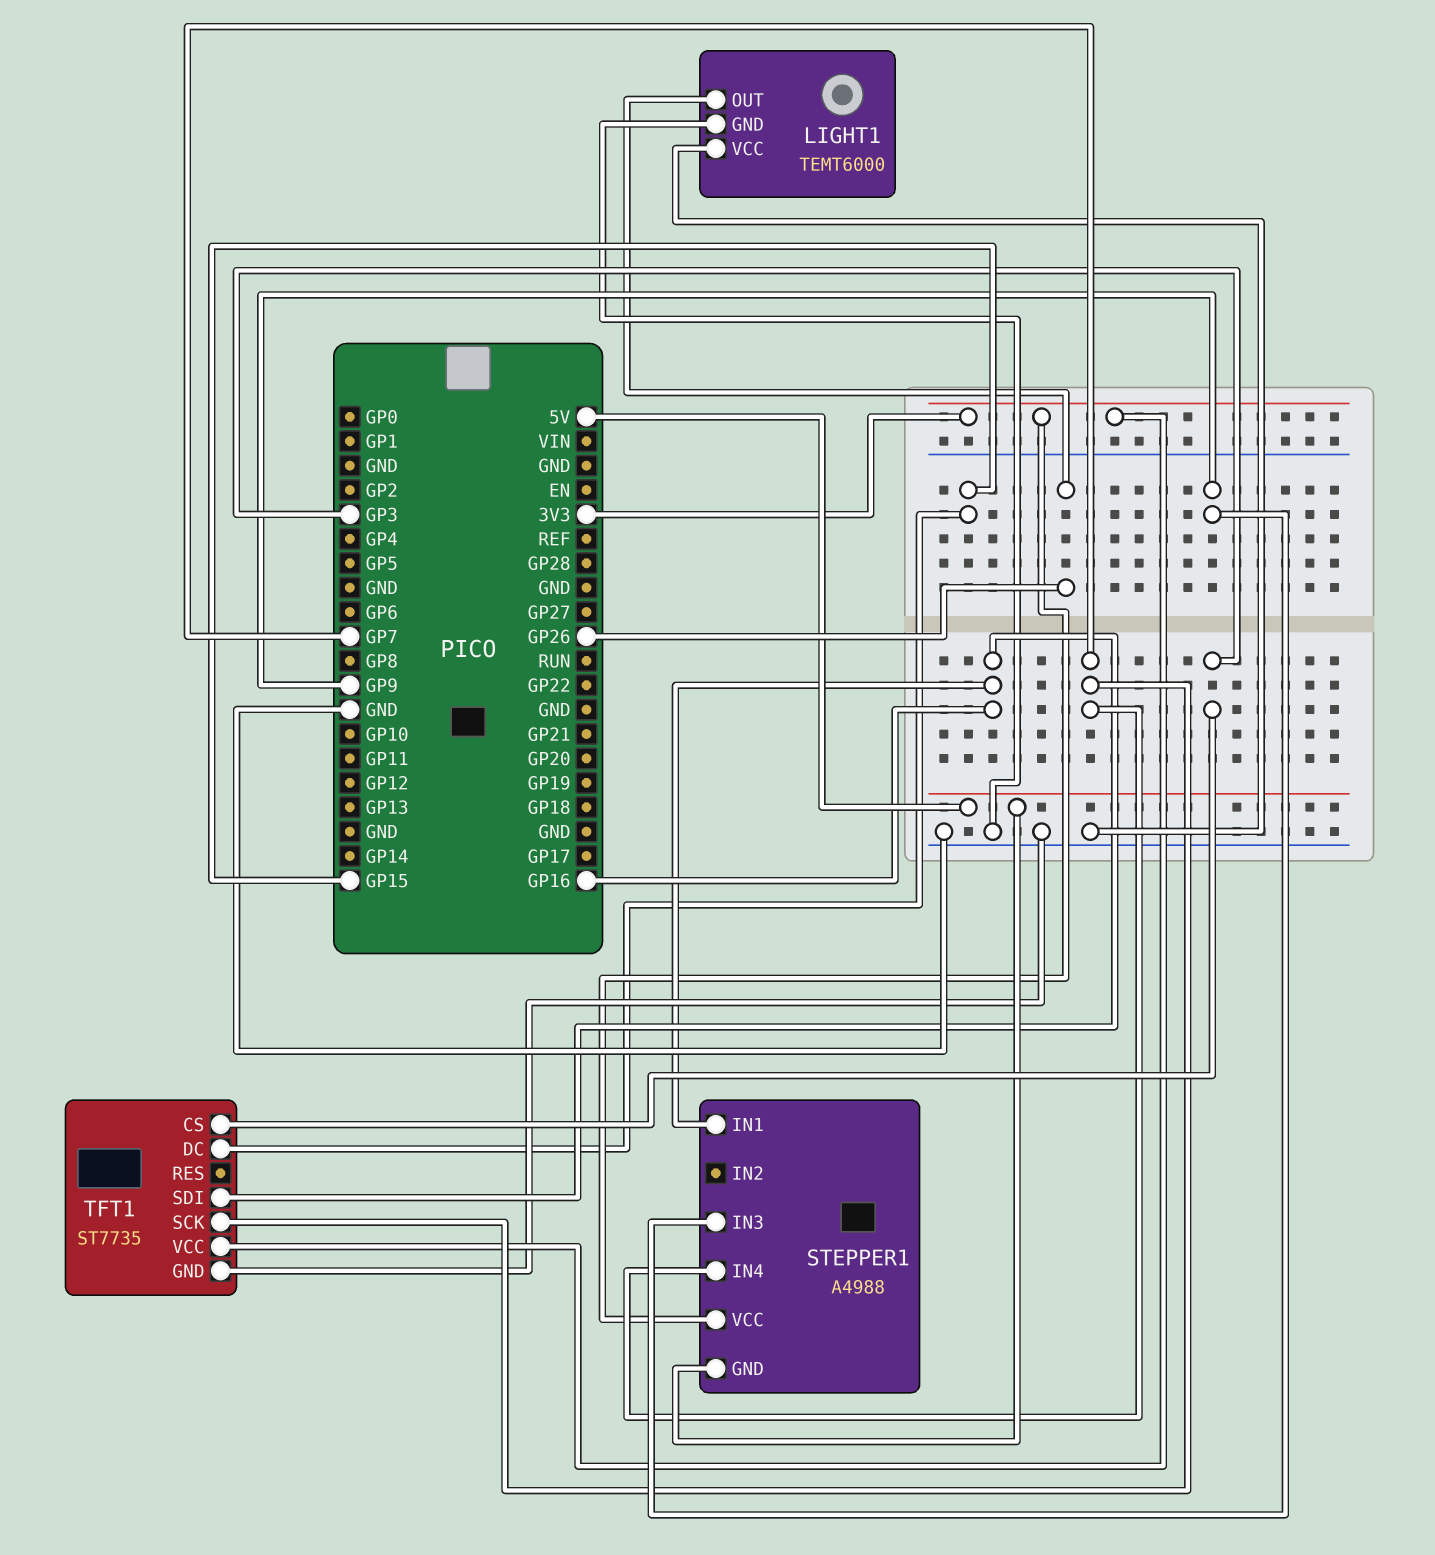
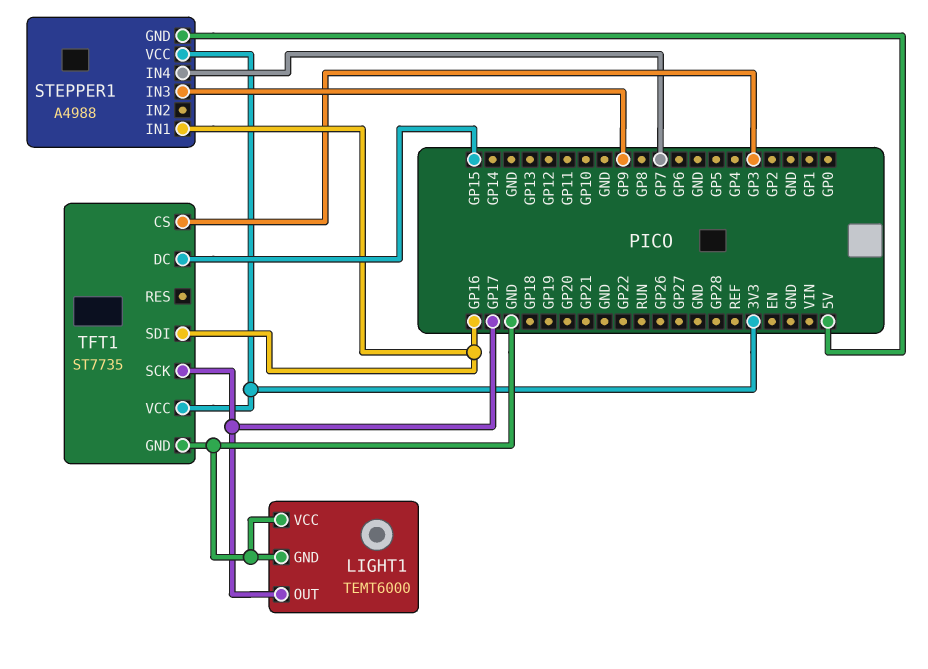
LIGHT1 pin OUT: GP26 -> GP17
TFT1 pin SCK: GP7 -> GP17

